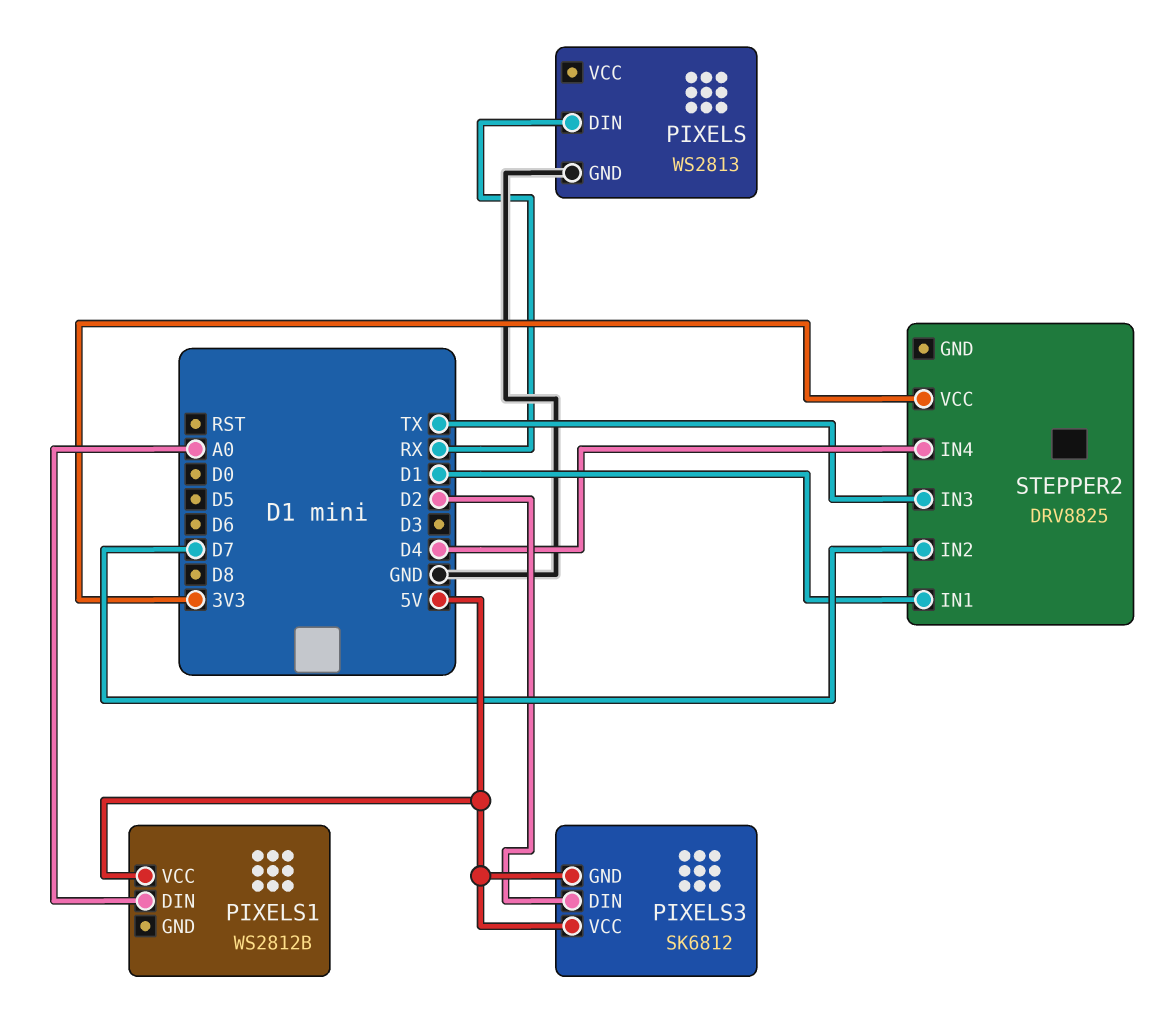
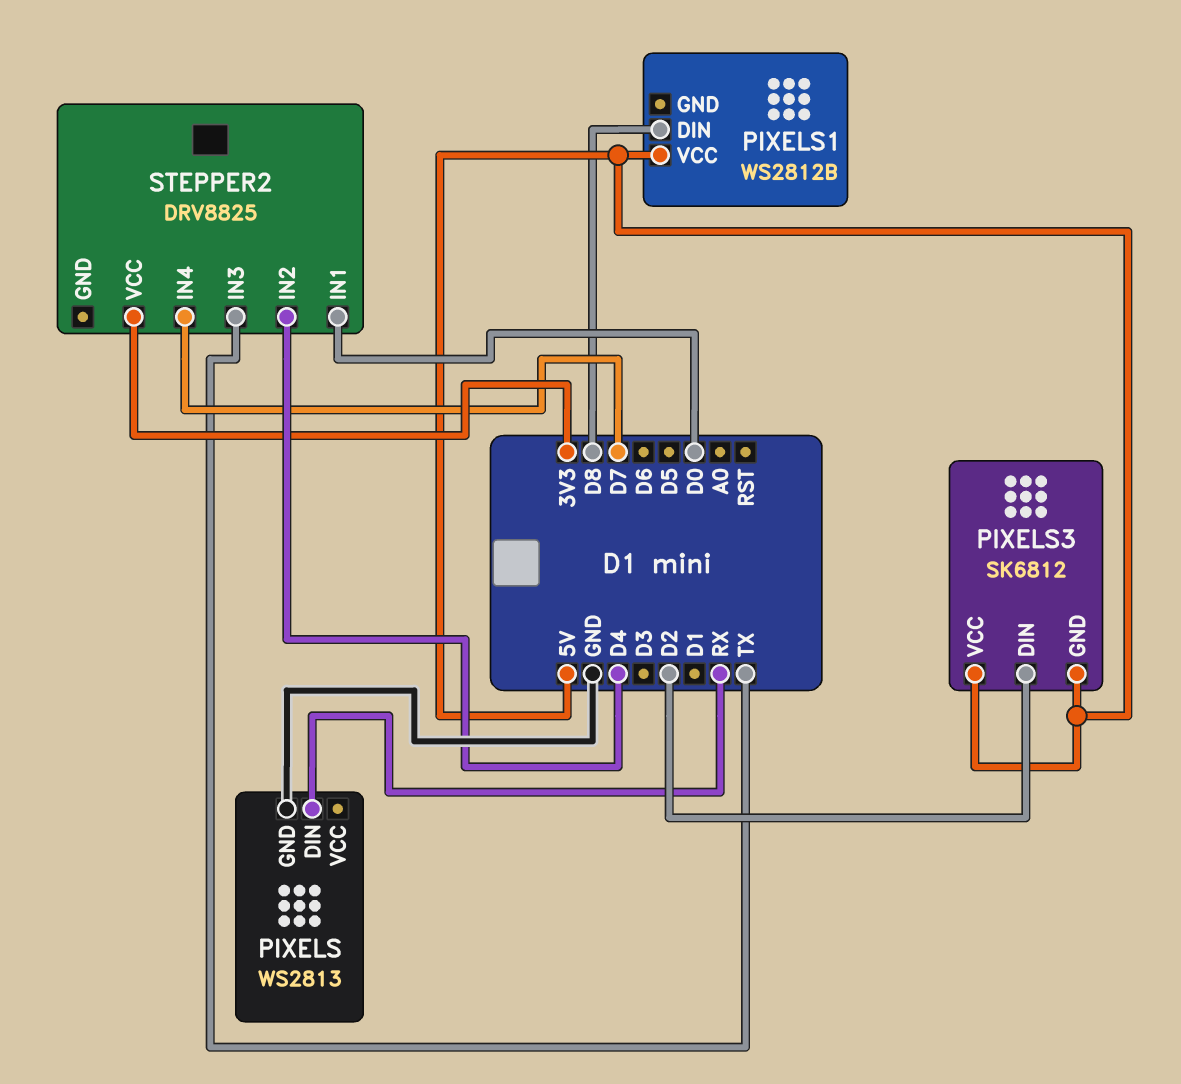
PIXELS1 pin DIN: A0 -> D8
STEPPER2 pin IN1: D1 -> D0
STEPPER2 pin IN2: D7 -> D4
STEPPER2 pin IN4: D4 -> D7

